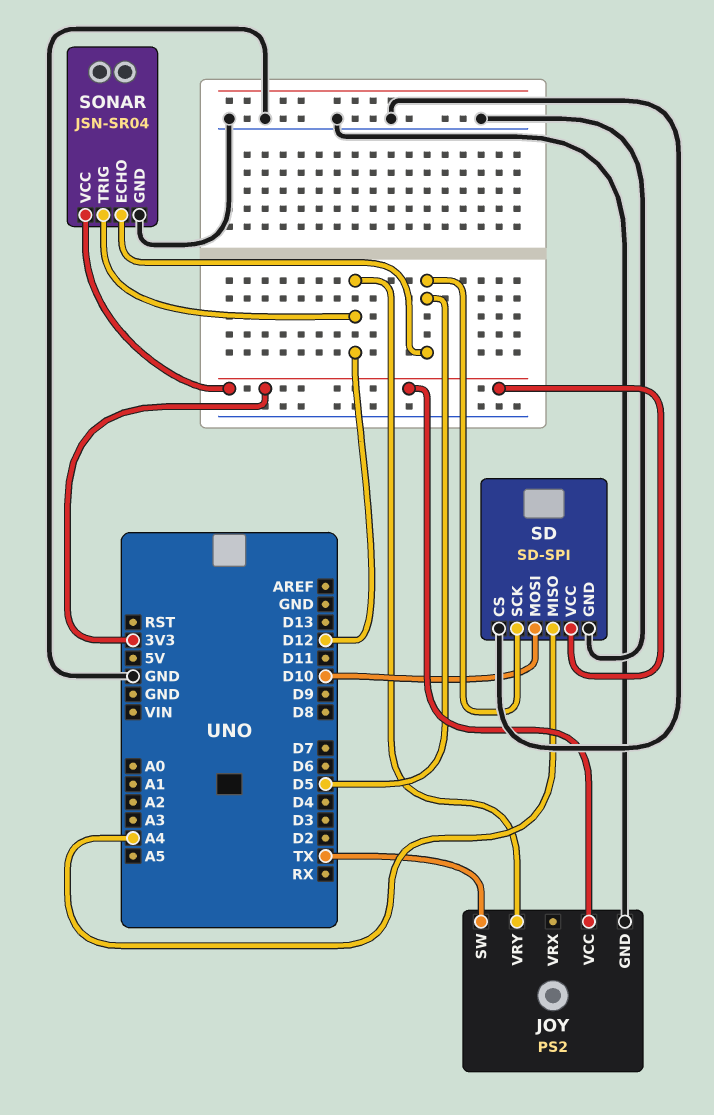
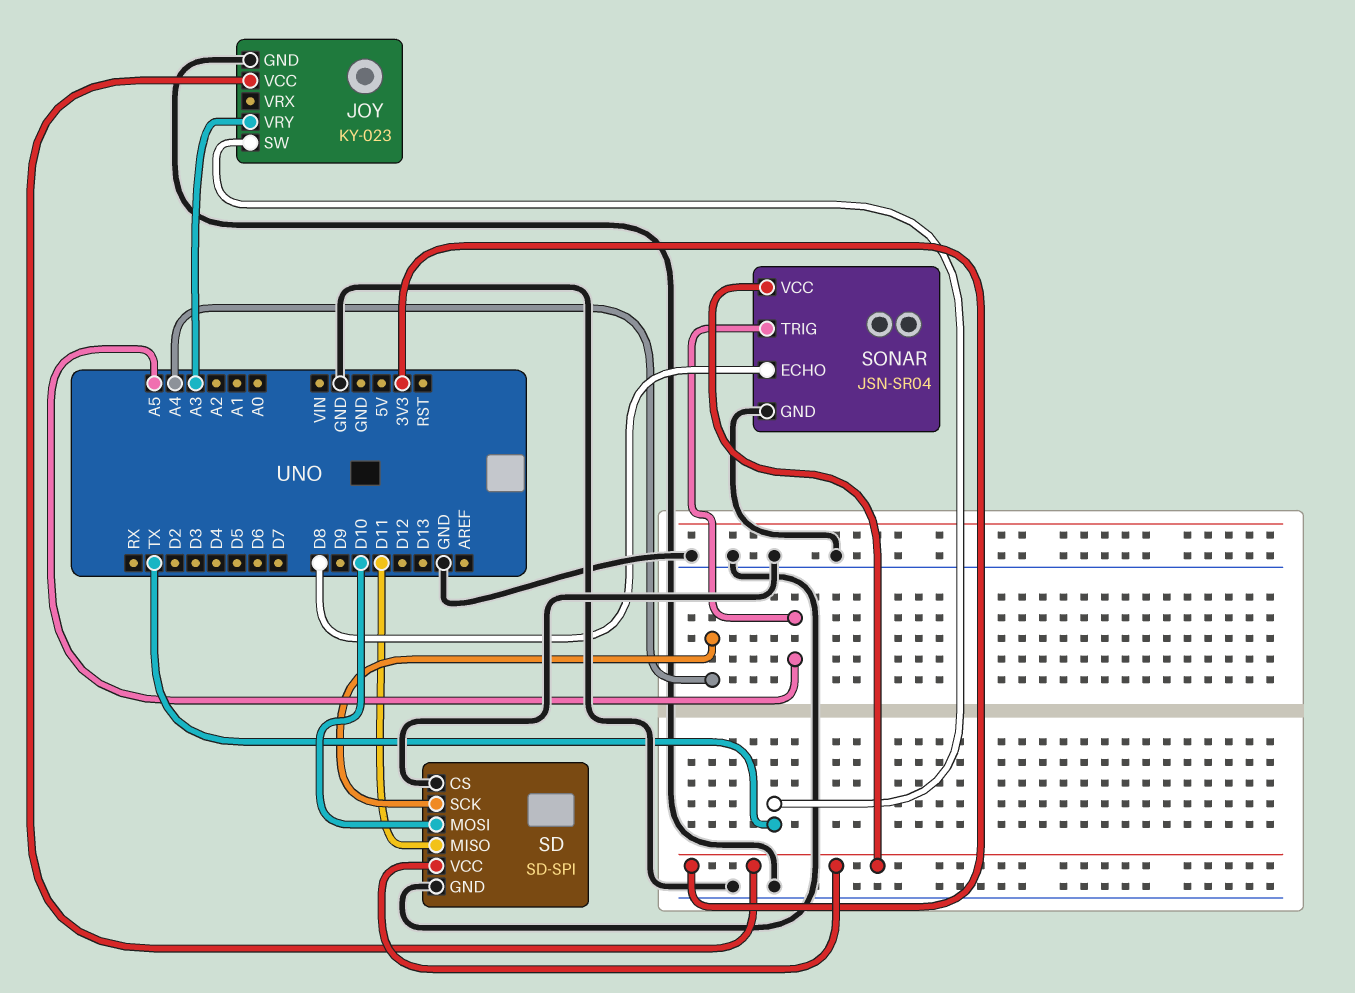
JOY: PS2 -> KY-023
JOY pin VRY: D12 -> A3
SD pin MISO: A4 -> D11
SD pin SCK: D5 -> A4
SONAR pin ECHO: D5 -> D8
SONAR pin TRIG: D12 -> A5

